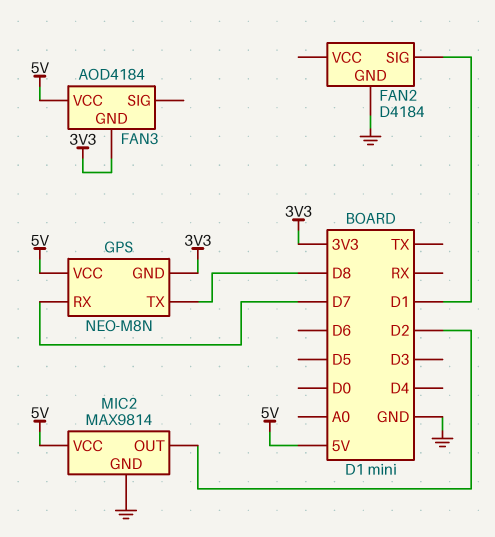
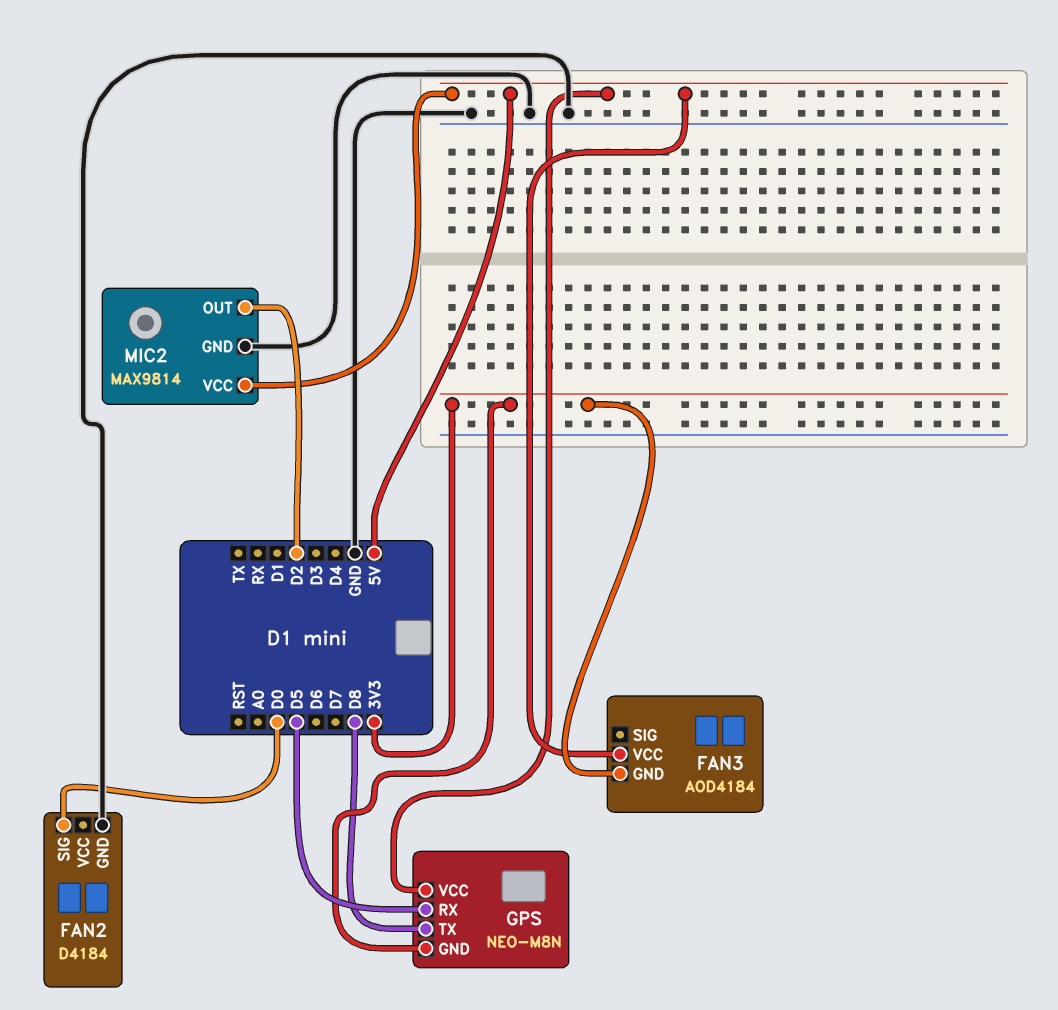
FAN2 pin SIG: D1 -> D0
GPS pin RX: D7 -> D5

